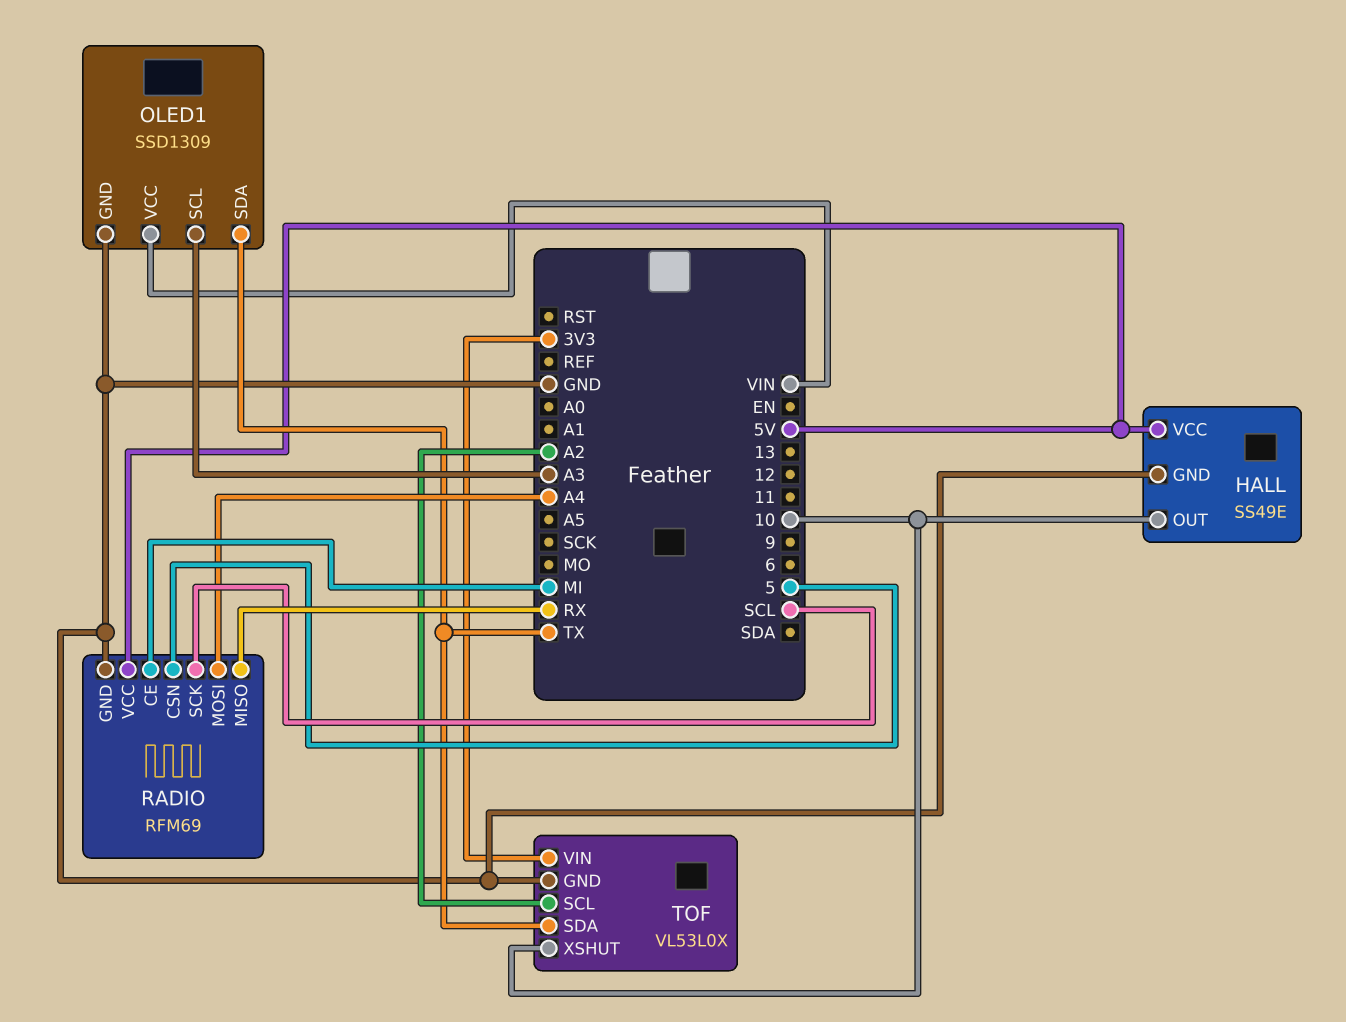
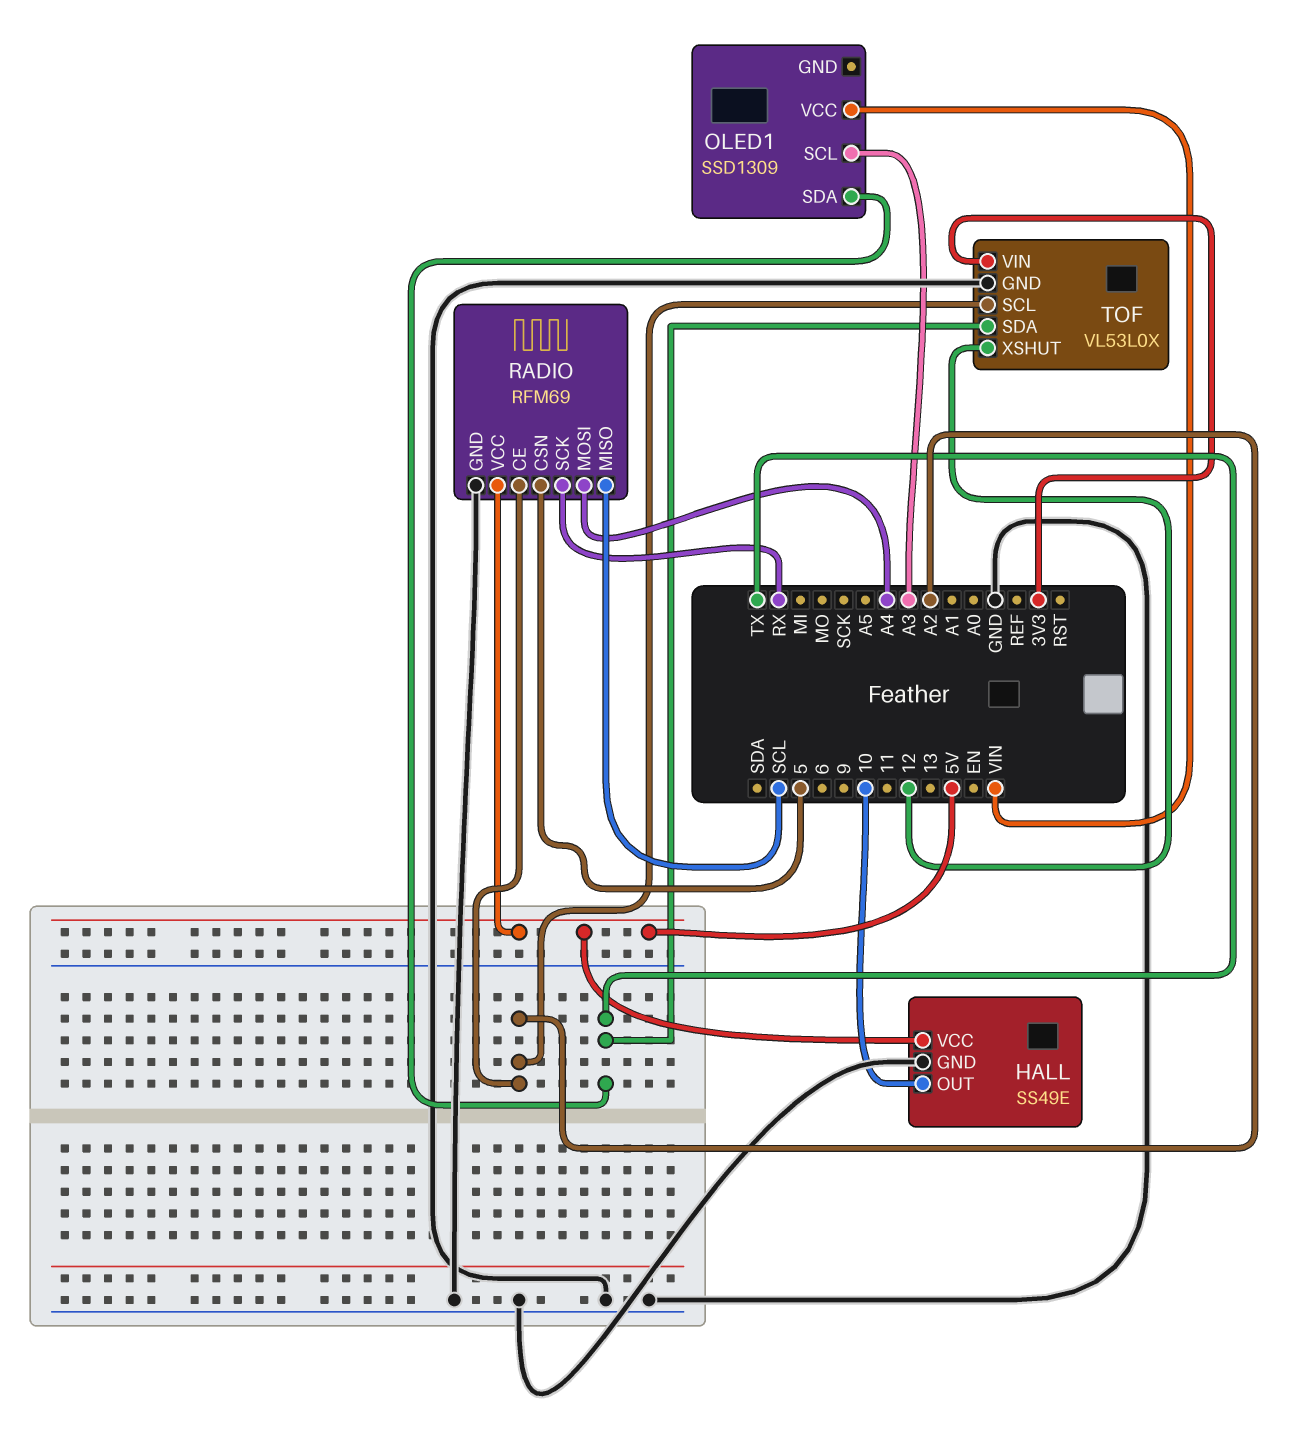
OLED1 pin GND: GND -> none
RADIO pin CE: MI -> A2
RADIO pin MISO: RX -> SCL
RADIO pin SCK: SCL -> RX
TOF pin XSHUT: 10 -> 12

